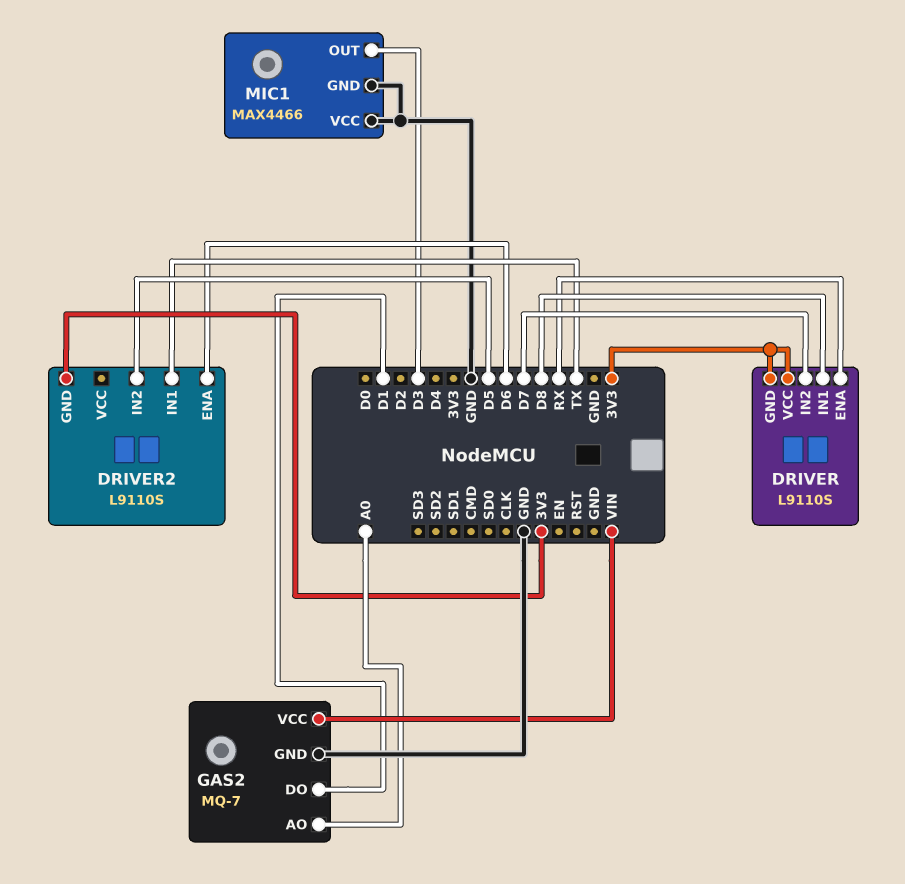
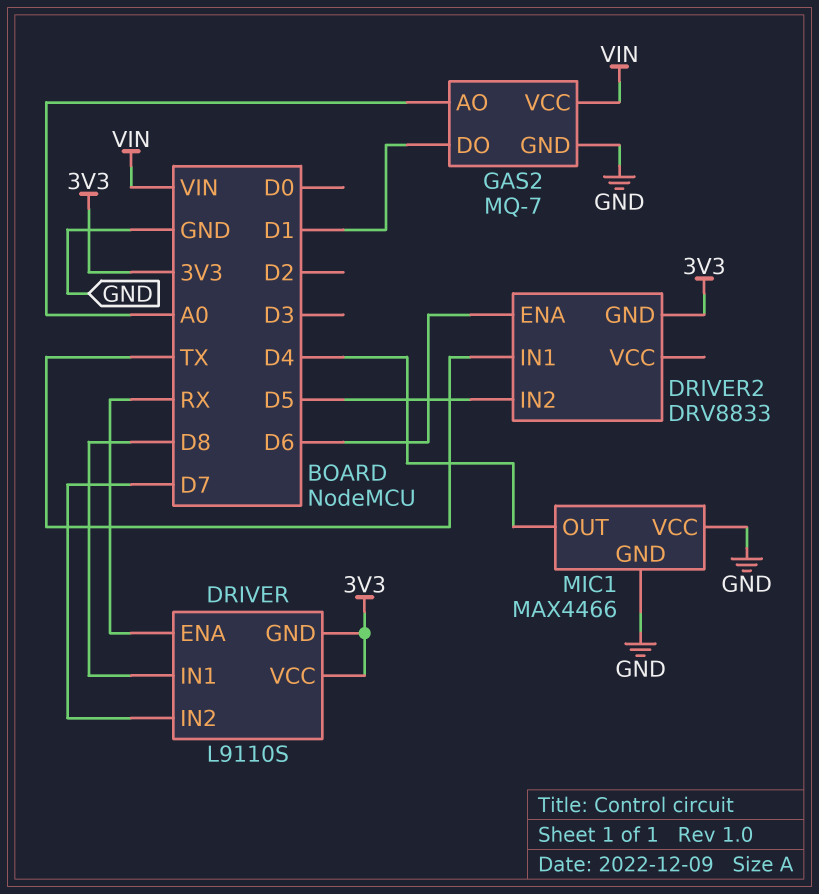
DRIVER2: L9110S -> DRV8833
MIC1 pin OUT: D3 -> D4

